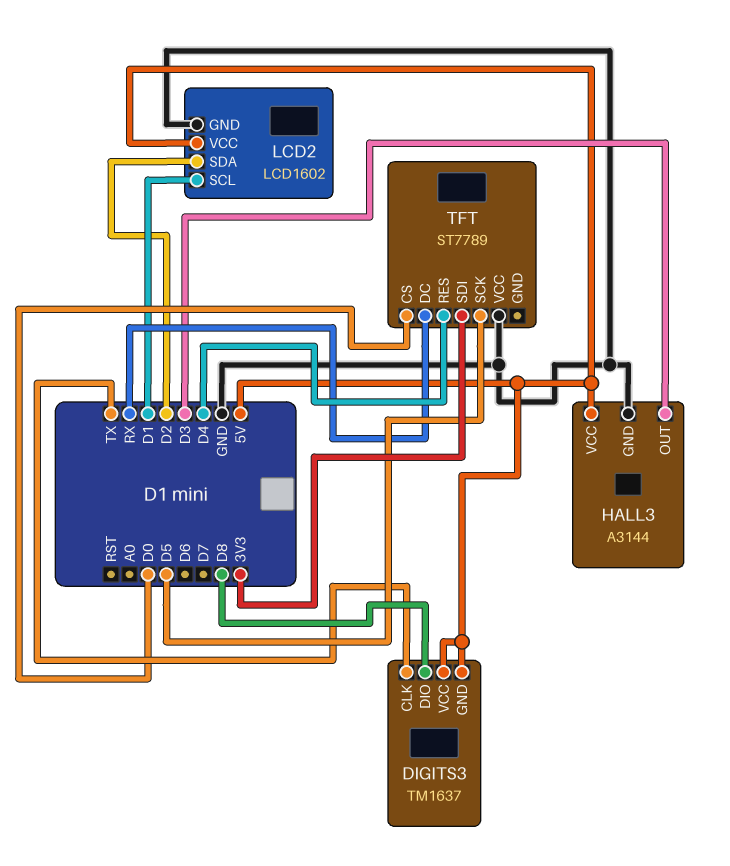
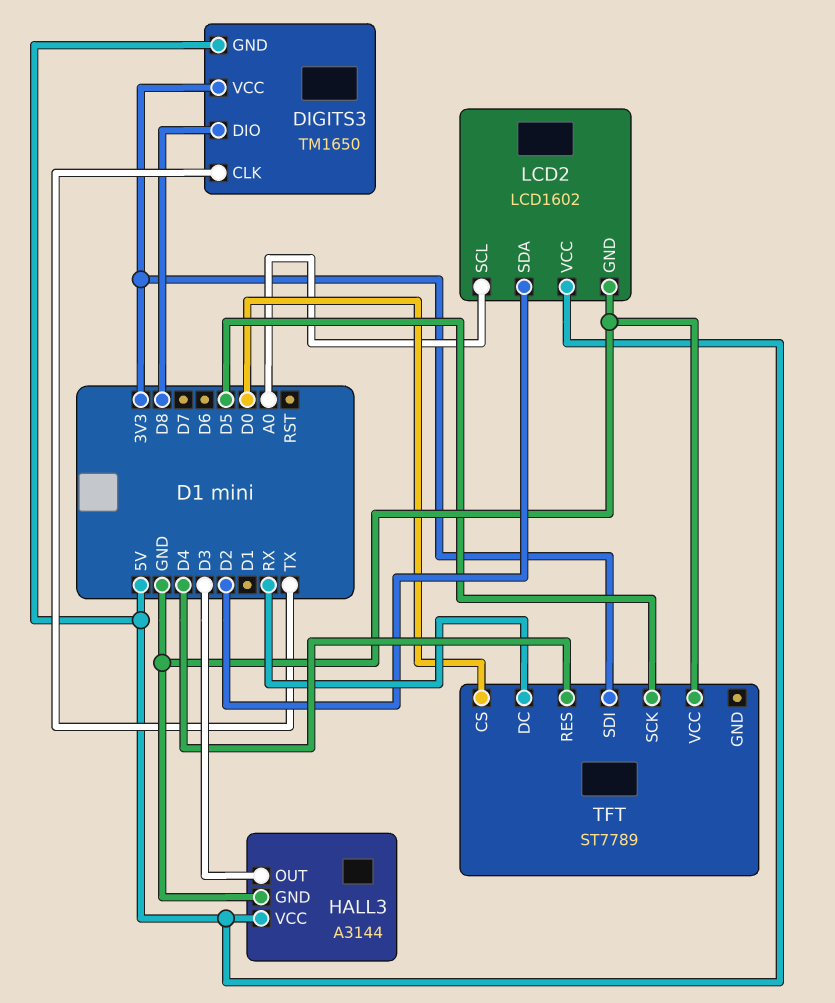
DIGITS3: TM1637 -> TM1650
DIGITS3 pin VCC: 5V -> 3V3
LCD2 pin SCL: D1 -> A0

